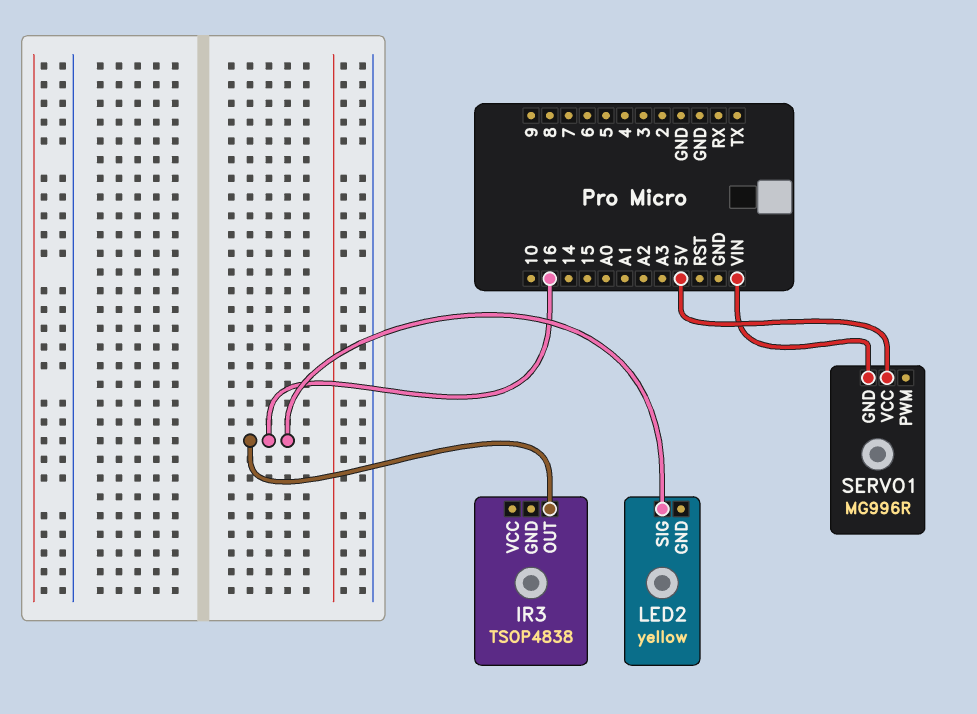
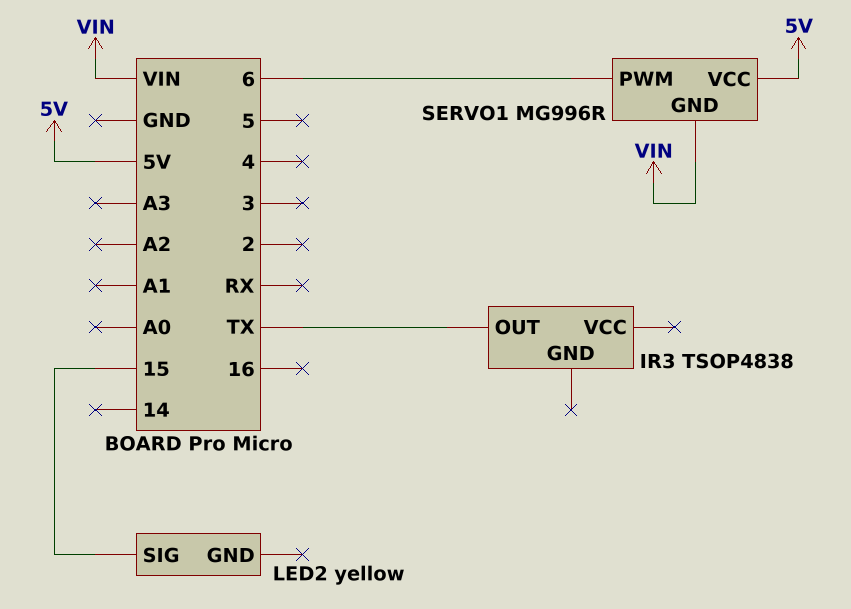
IR3 pin OUT: 16 -> TX
LED2 pin SIG: 16 -> 15
SERVO1 pin PWM: none -> 6

